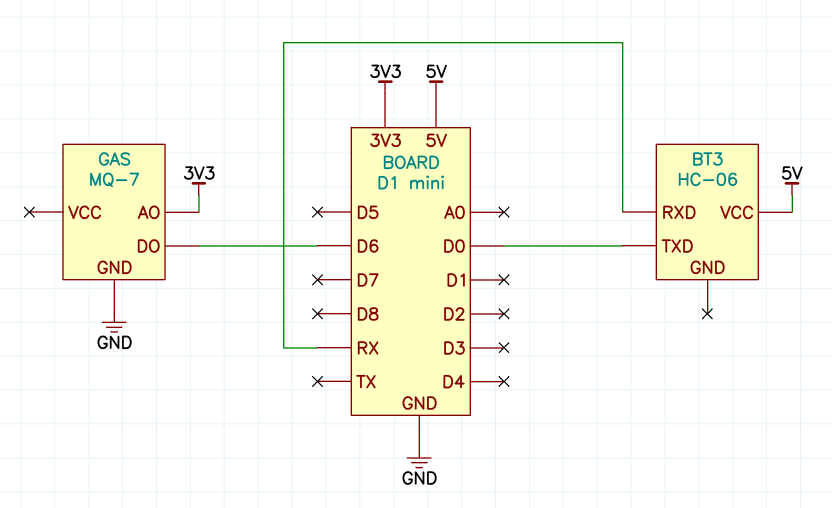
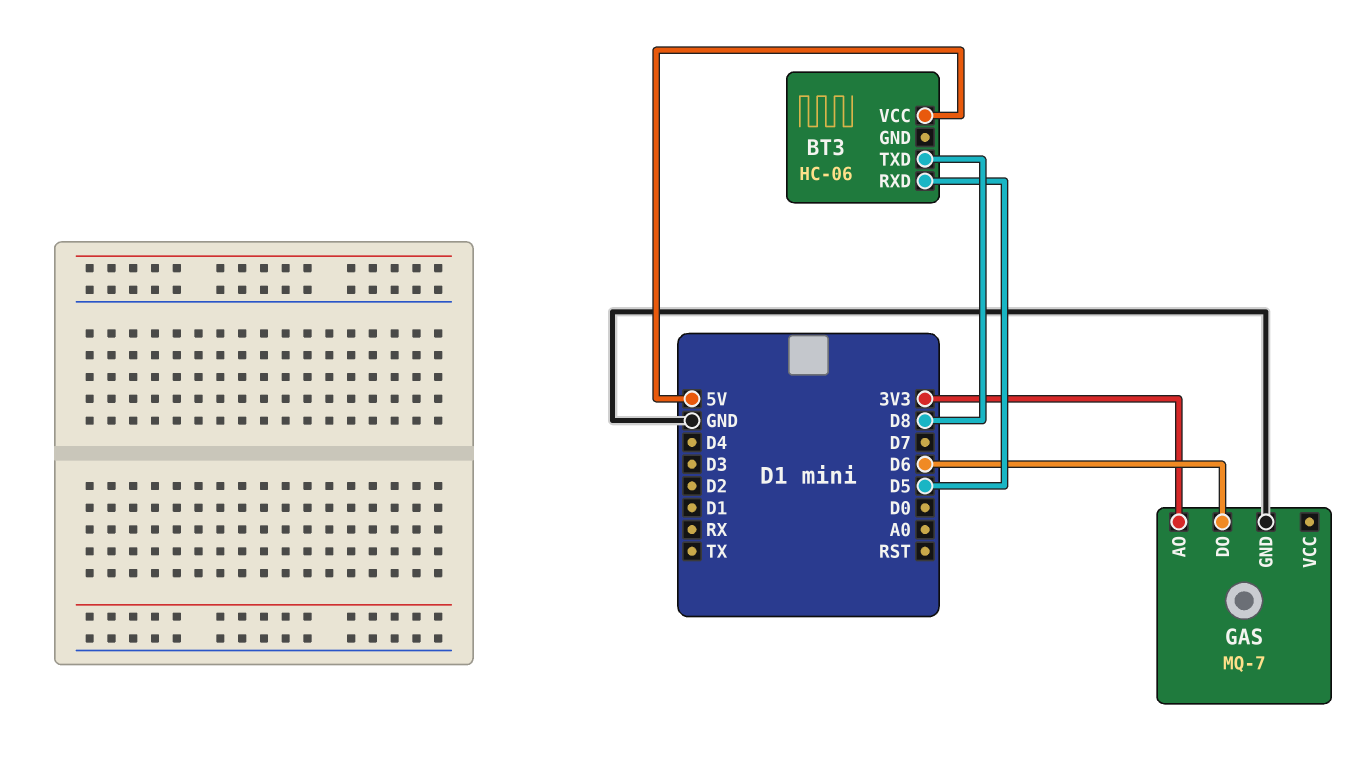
BT3 pin RXD: RX -> D5
BT3 pin TXD: D0 -> D8

